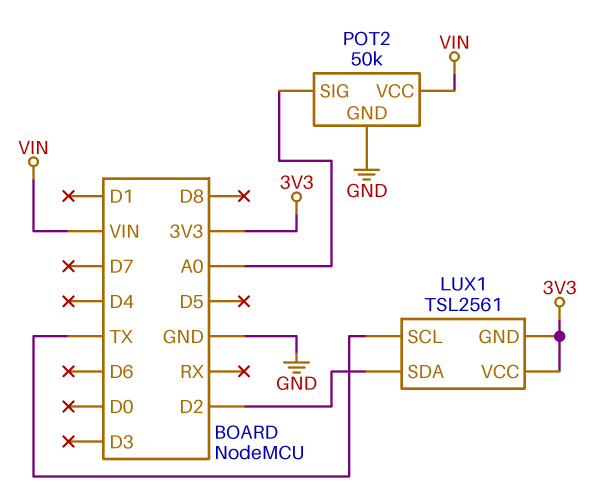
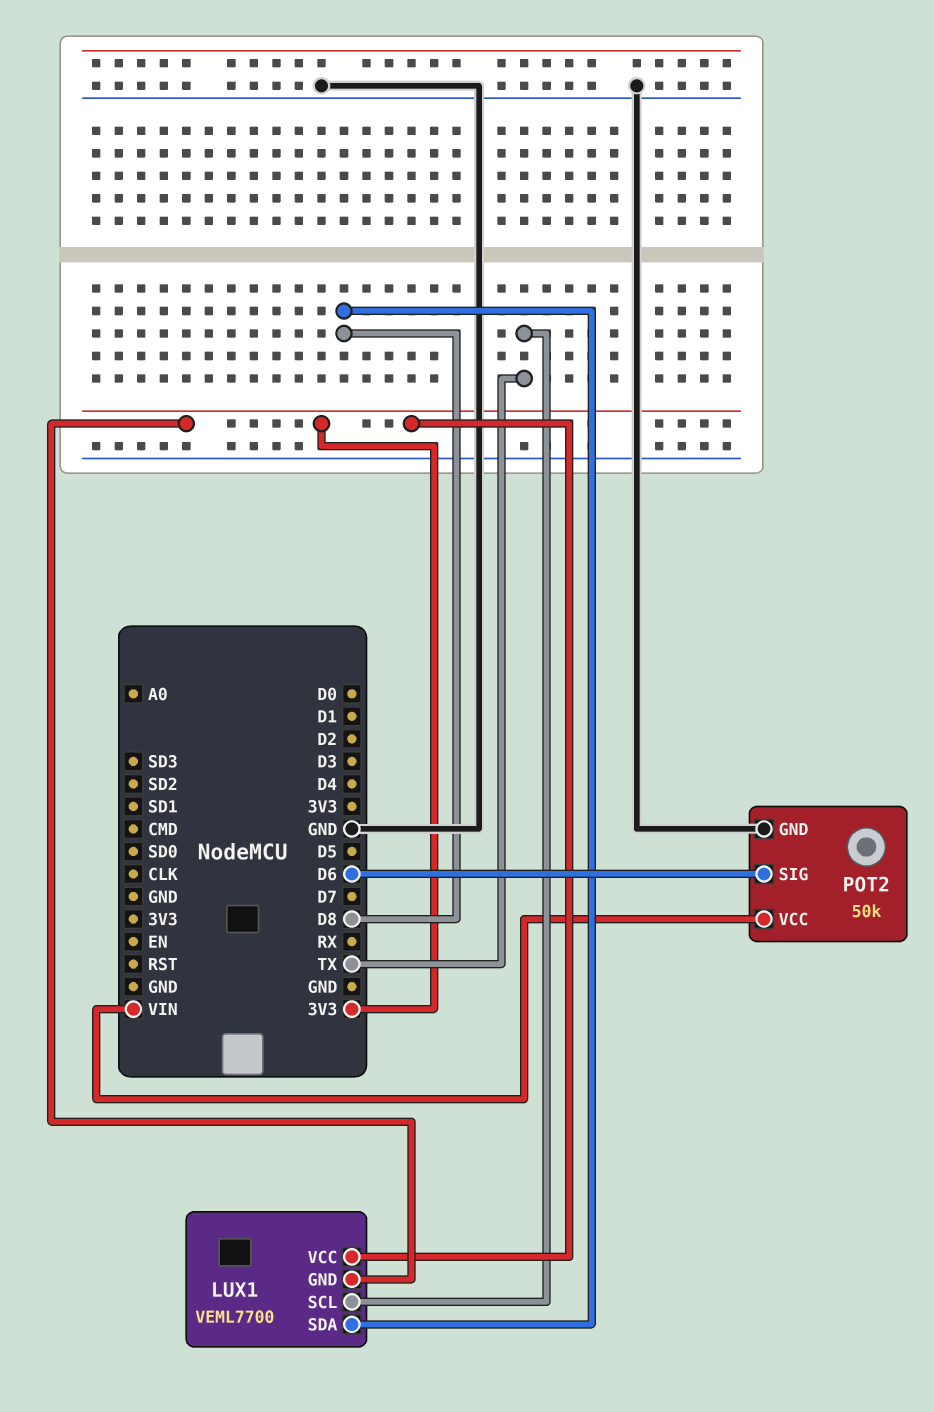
LUX1: TSL2561 -> VEML7700
LUX1 pin SDA: D2 -> D8
POT2 pin SIG: A0 -> D6

